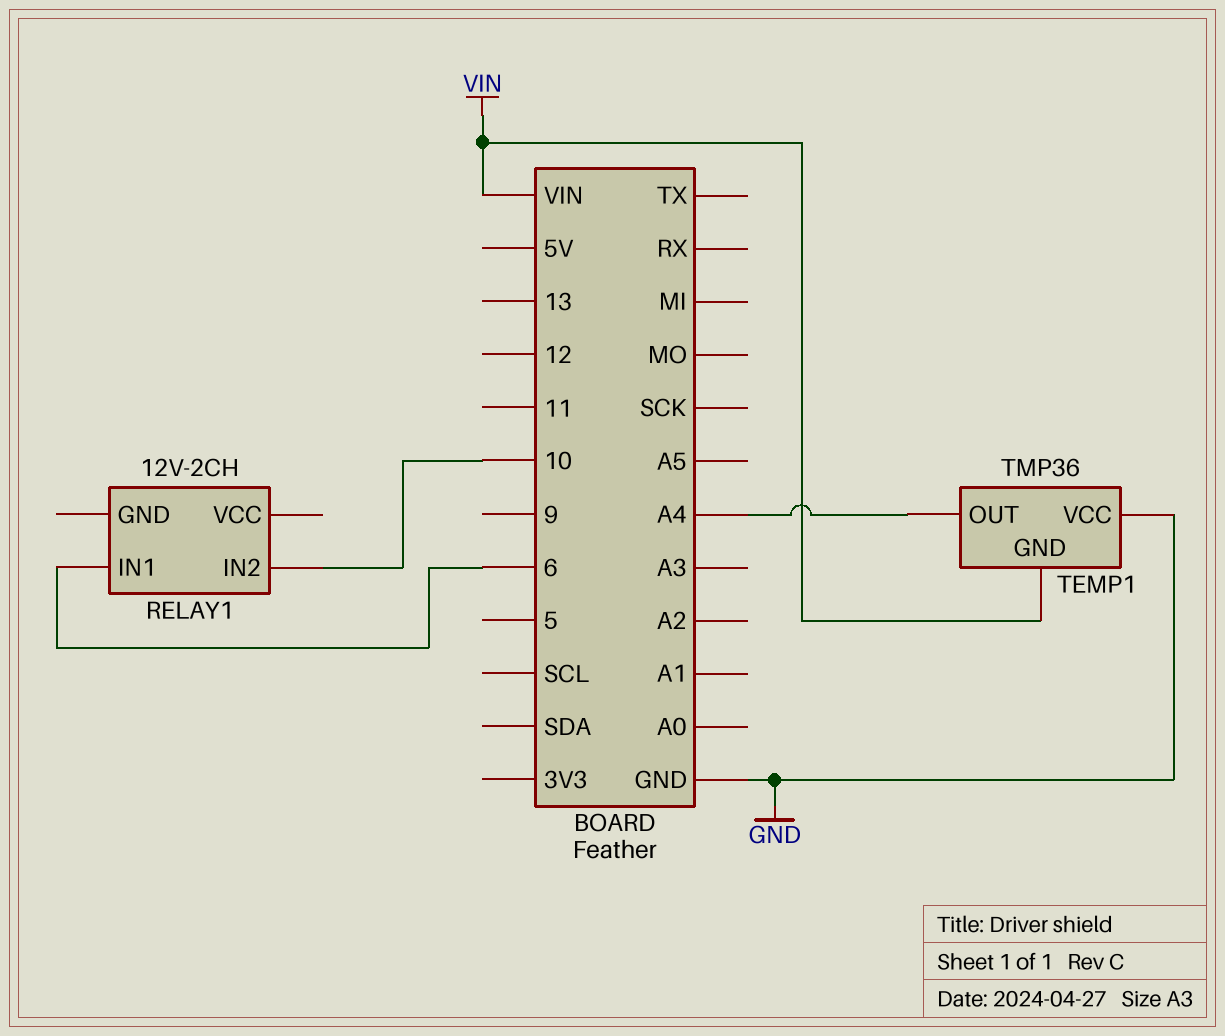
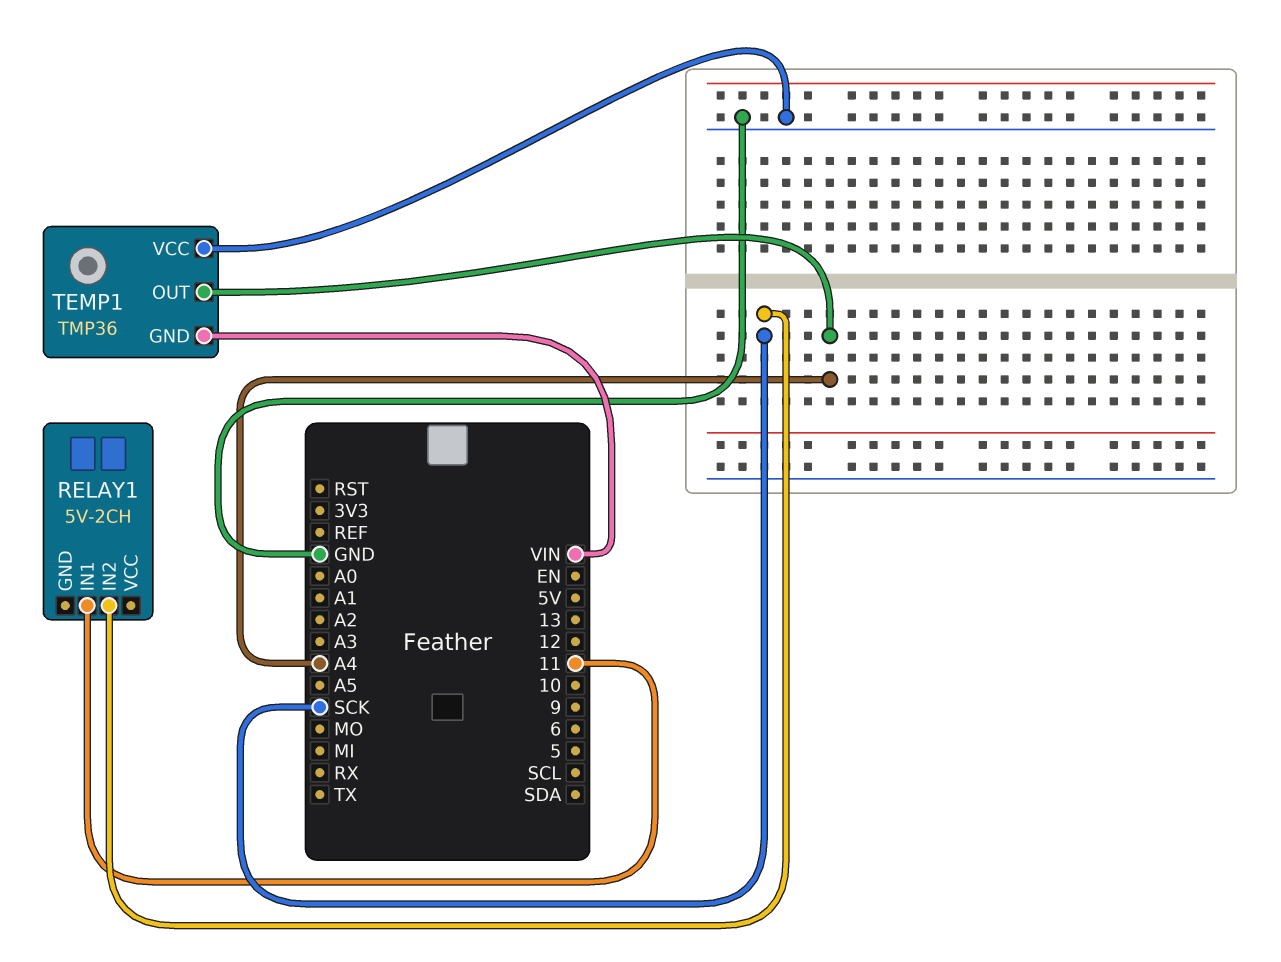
RELAY1: 12V-2CH -> 5V-2CH
RELAY1 pin IN1: 6 -> 11
RELAY1 pin IN2: 10 -> SCK

